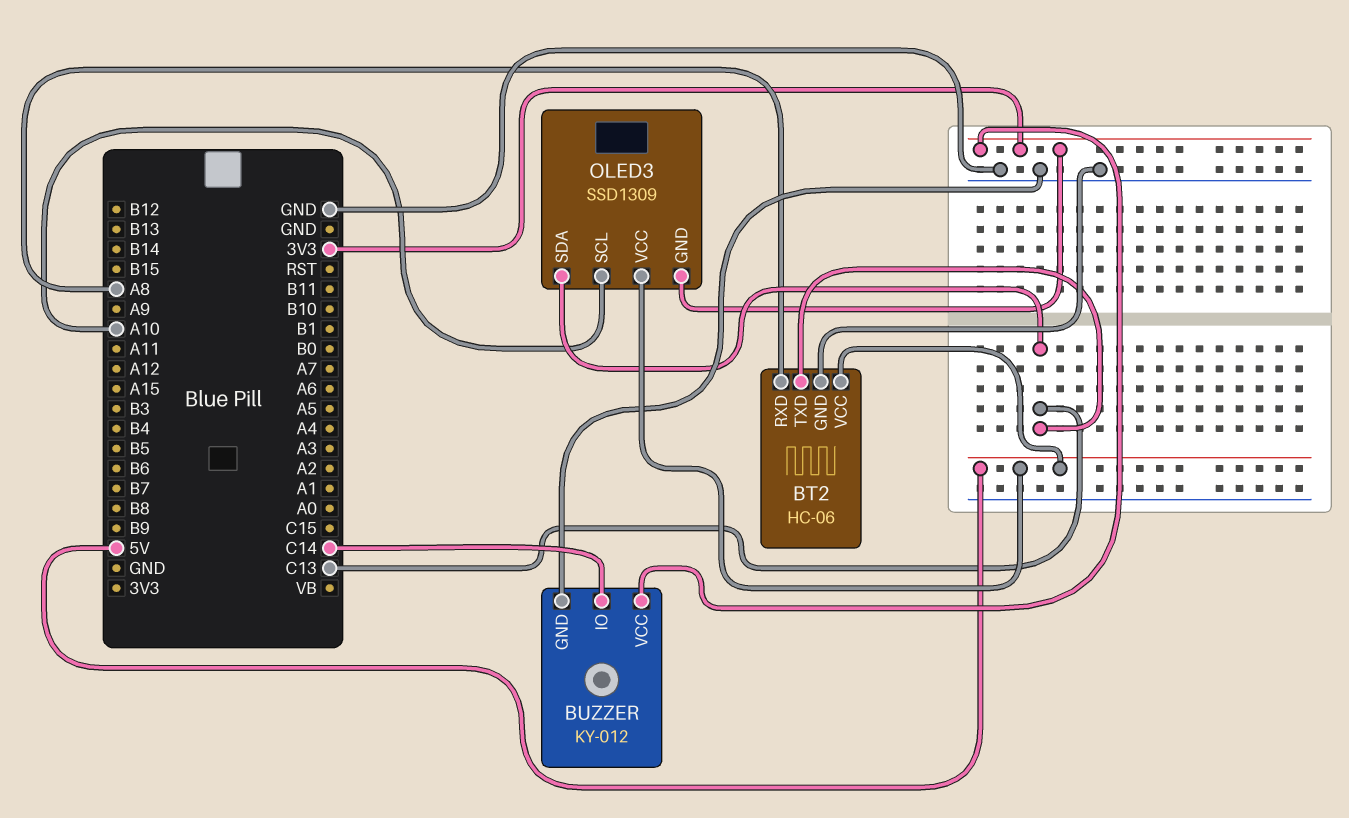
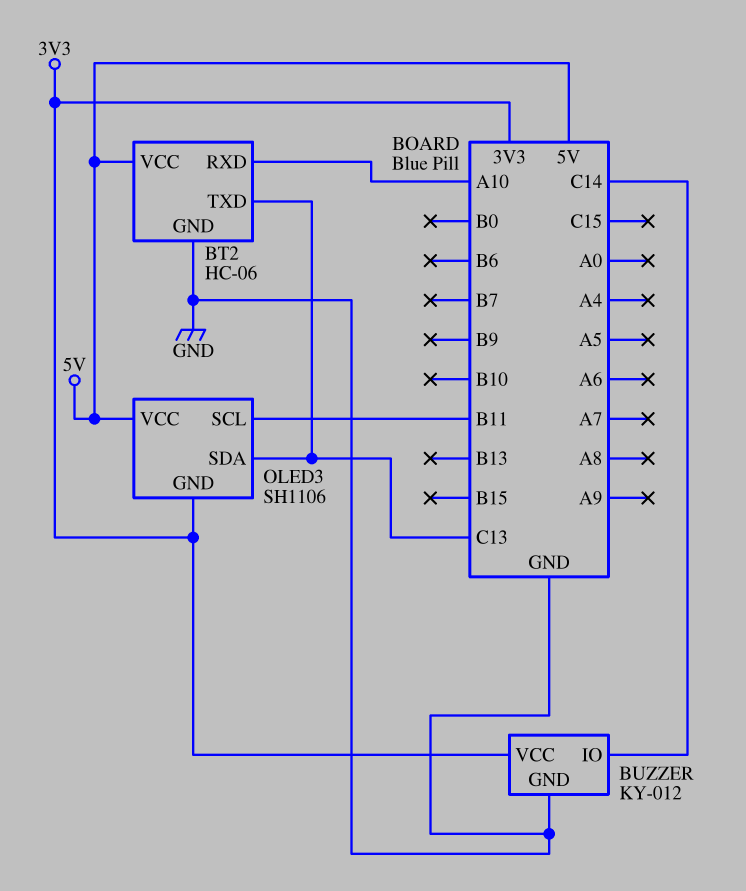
BT2 pin RXD: A8 -> A10
OLED3: SSD1309 -> SH1106
OLED3 pin SCL: A10 -> B11

